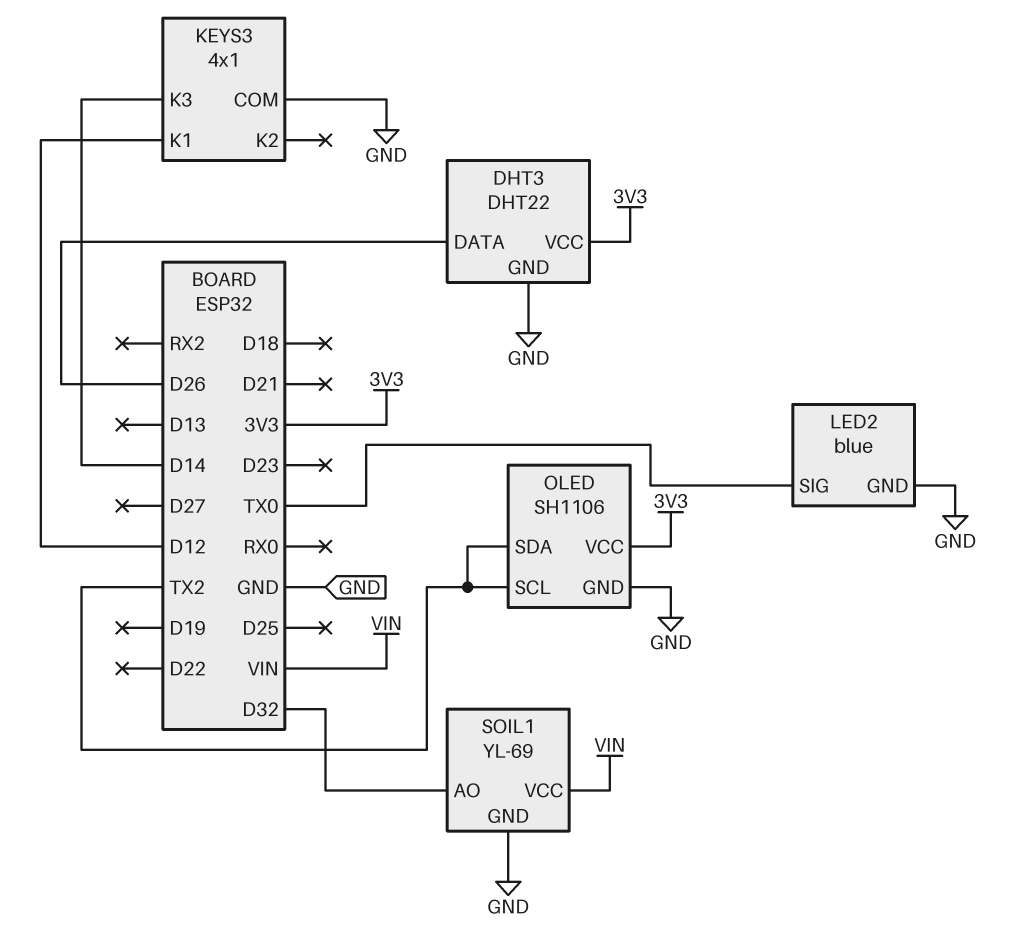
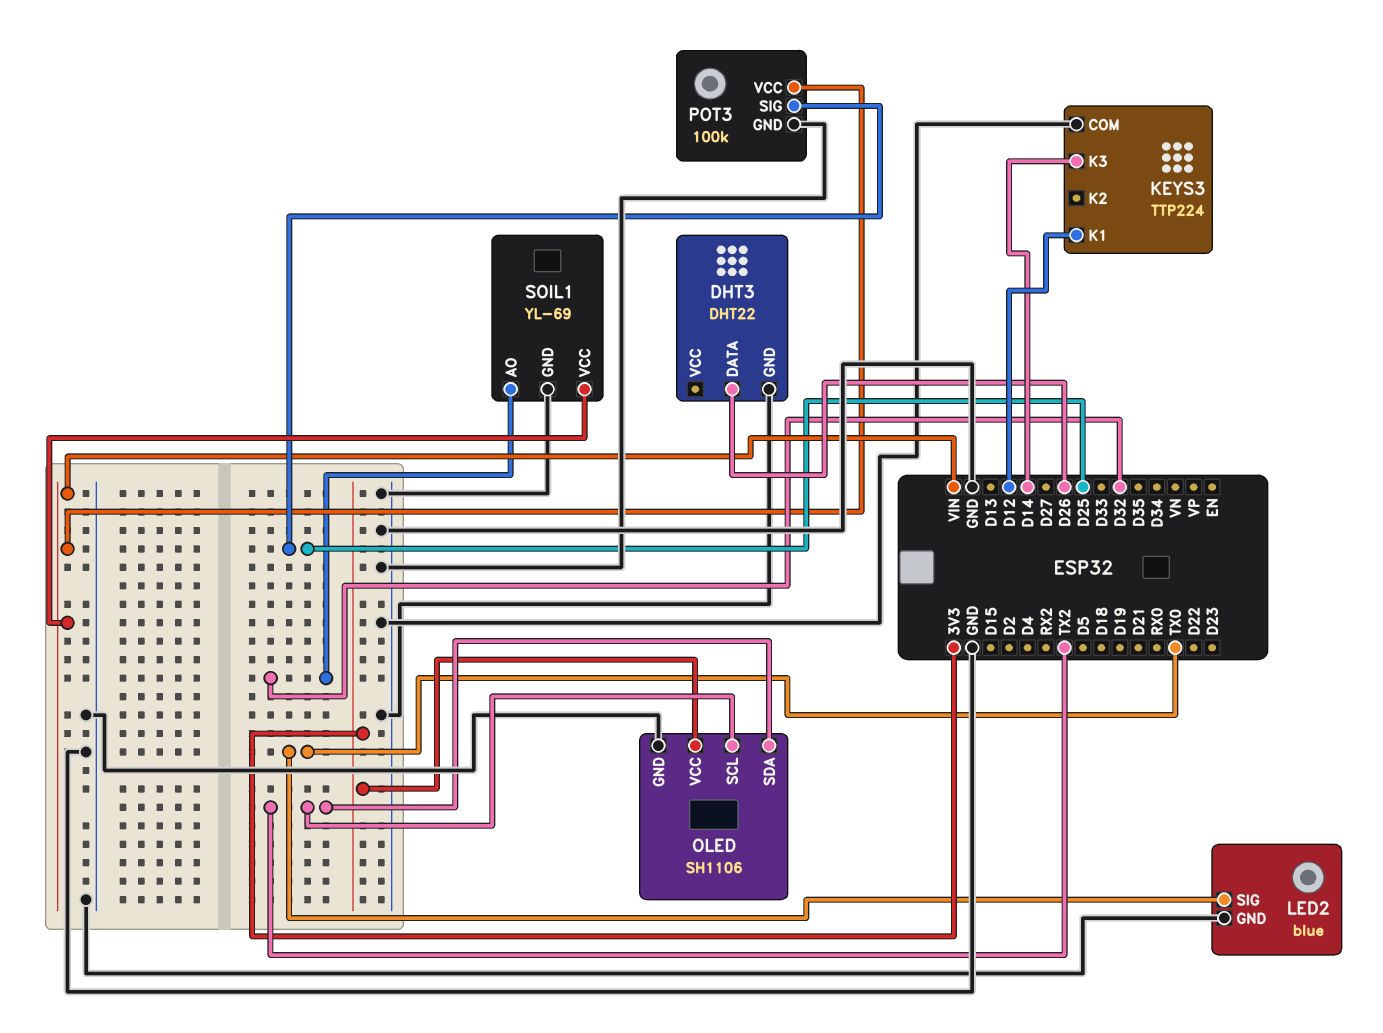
DHT3 pin VCC: 3V3 -> none
KEYS3: 4x1 -> TTP224
POT3: none -> 100k
POT3 pin GND: none -> GND
POT3 pin SIG: none -> D25
POT3 pin VCC: none -> VIN

